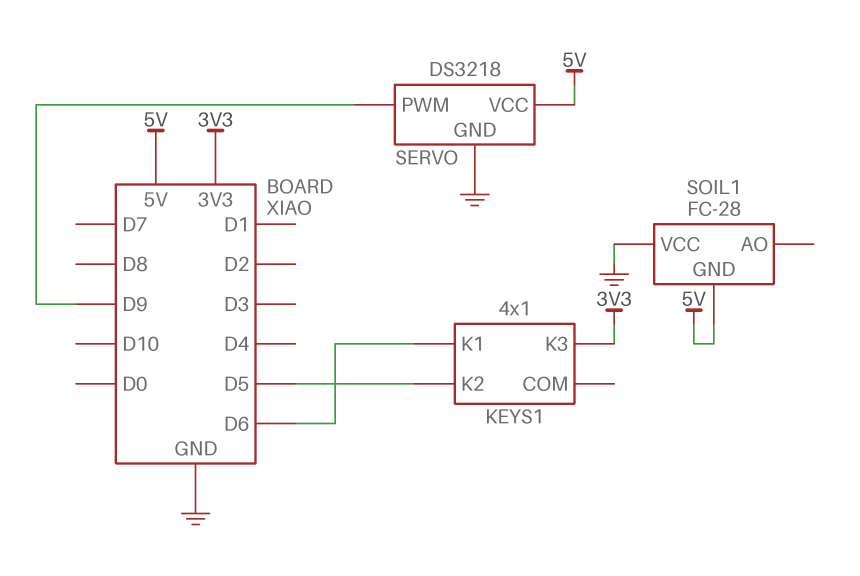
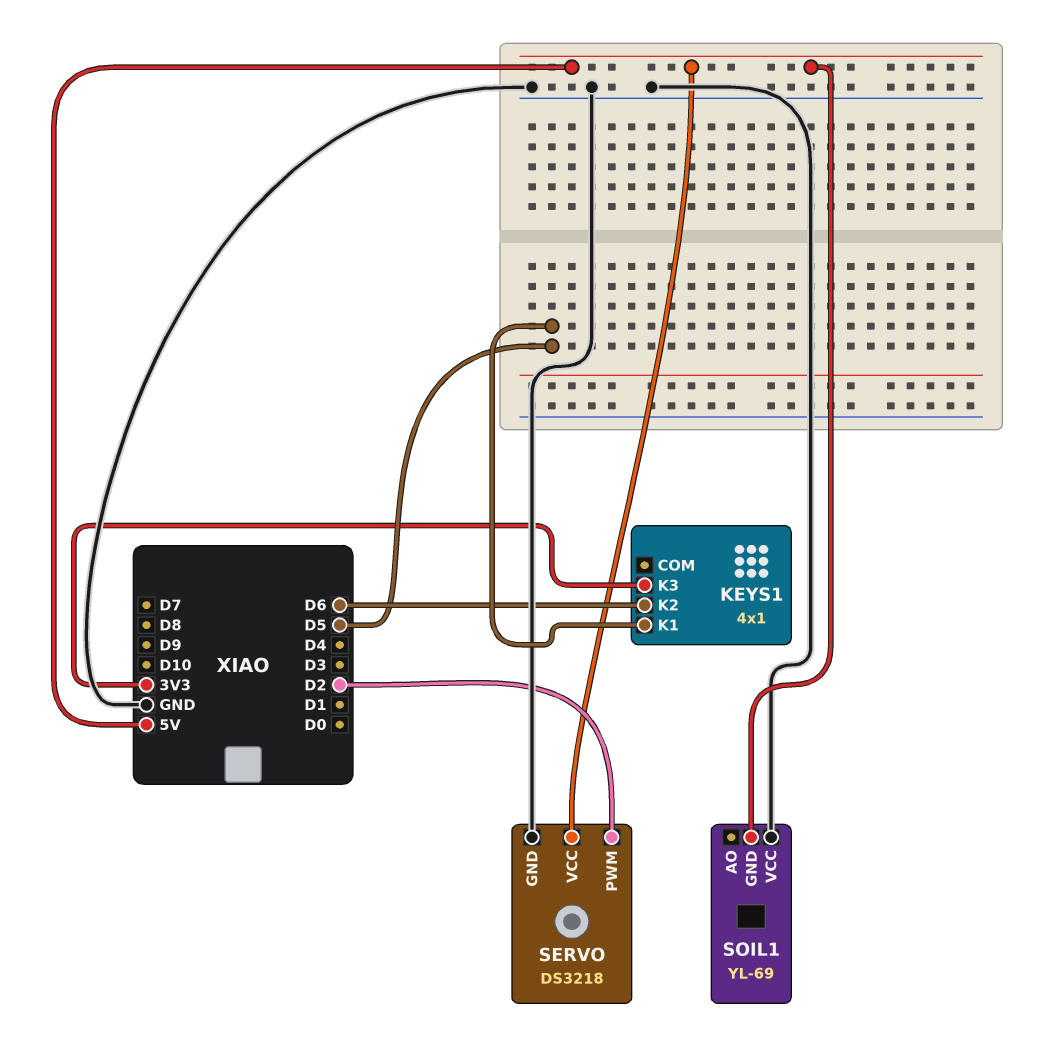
KEYS1 pin K1: D6 -> D5
KEYS1 pin K2: D5 -> D6
SERVO pin PWM: D9 -> D2
SOIL1: FC-28 -> YL-69

